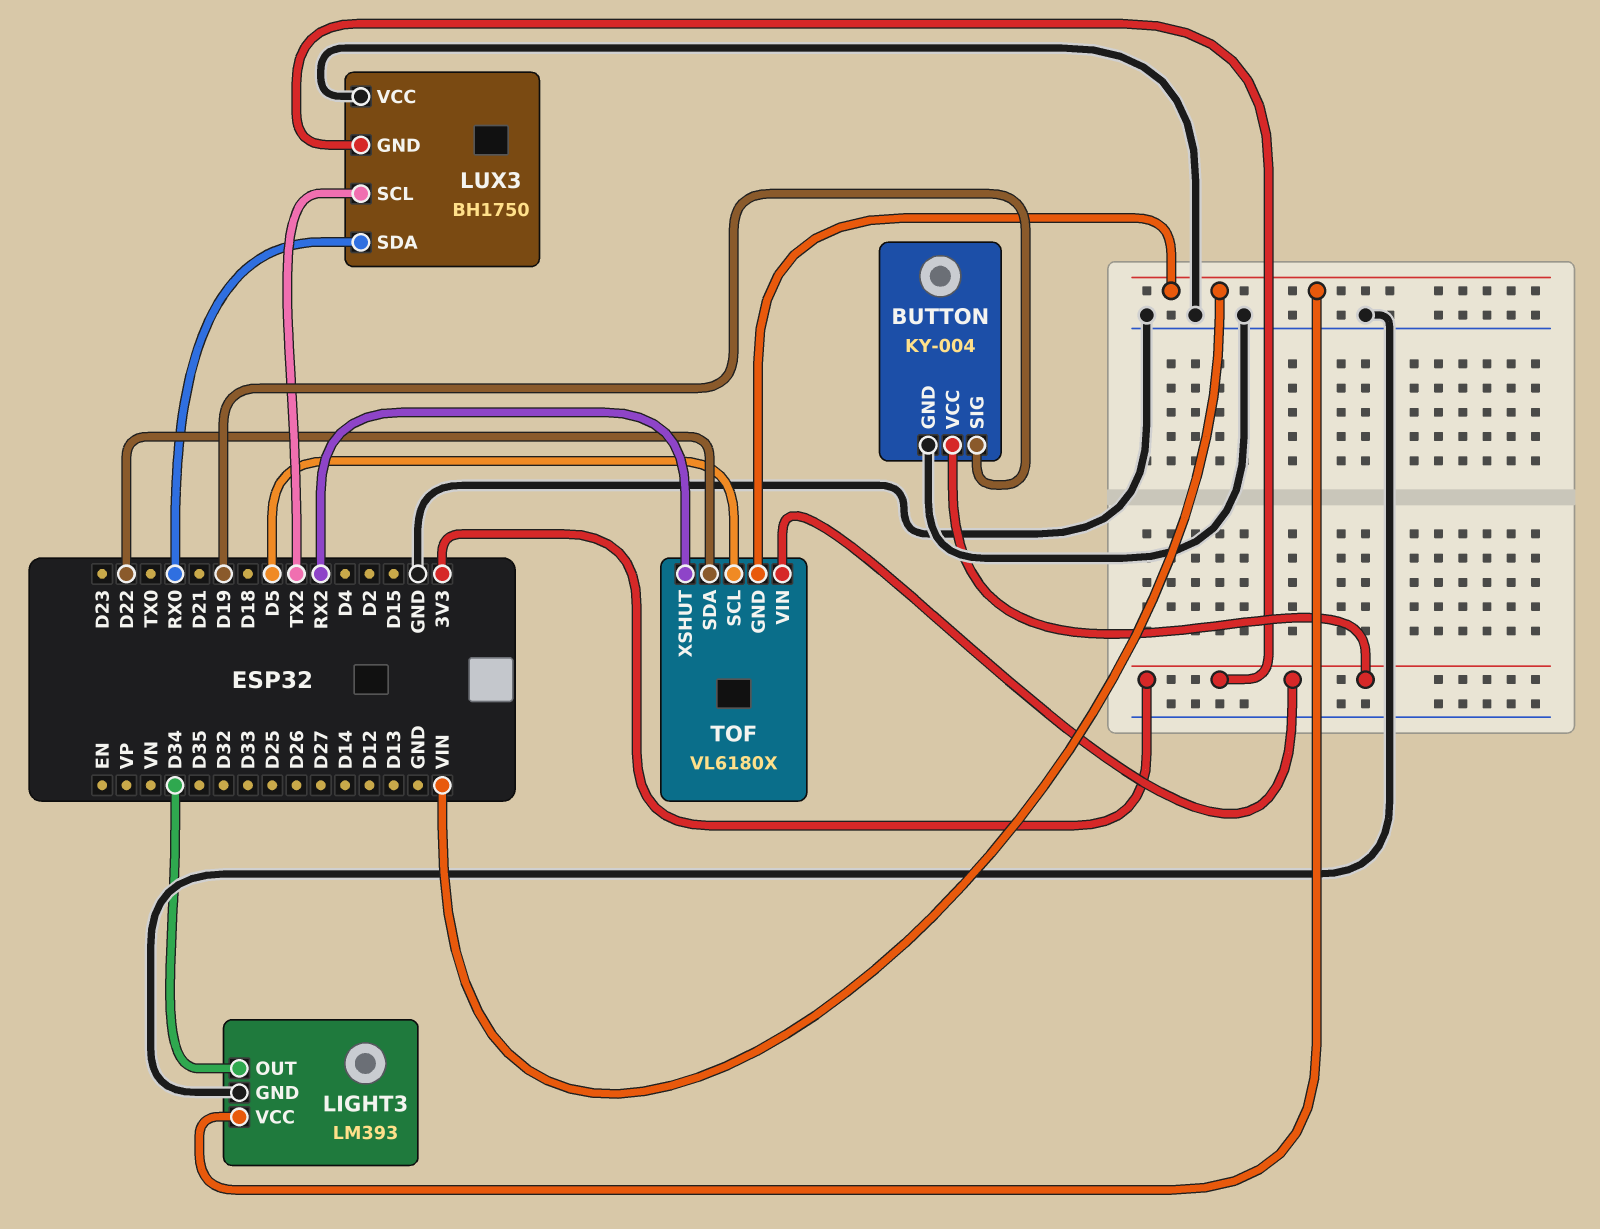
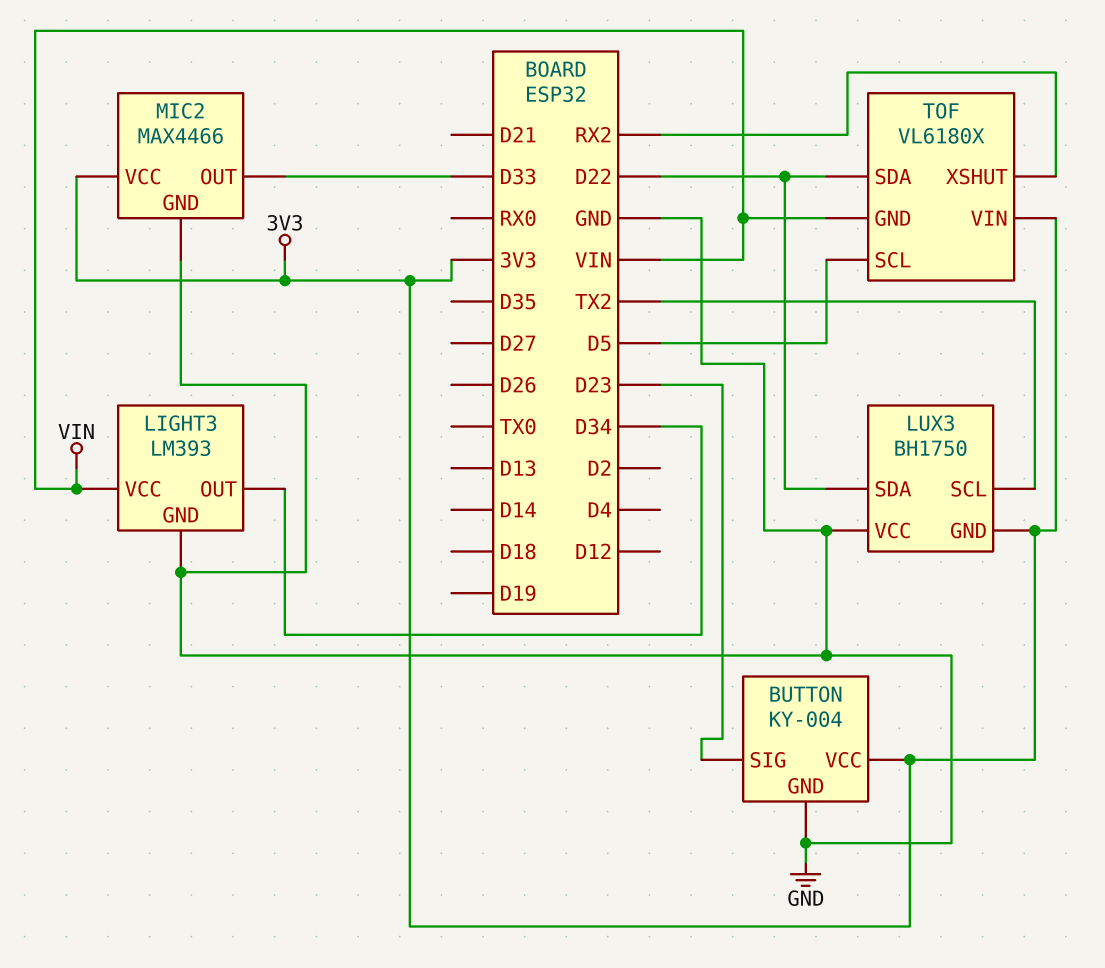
BUTTON pin SIG: D19 -> D23
LUX3 pin SDA: RX0 -> D22
MIC2: none -> MAX4466
MIC2 pin GND: none -> GND
MIC2 pin OUT: none -> D33
MIC2 pin VCC: none -> 3V3

